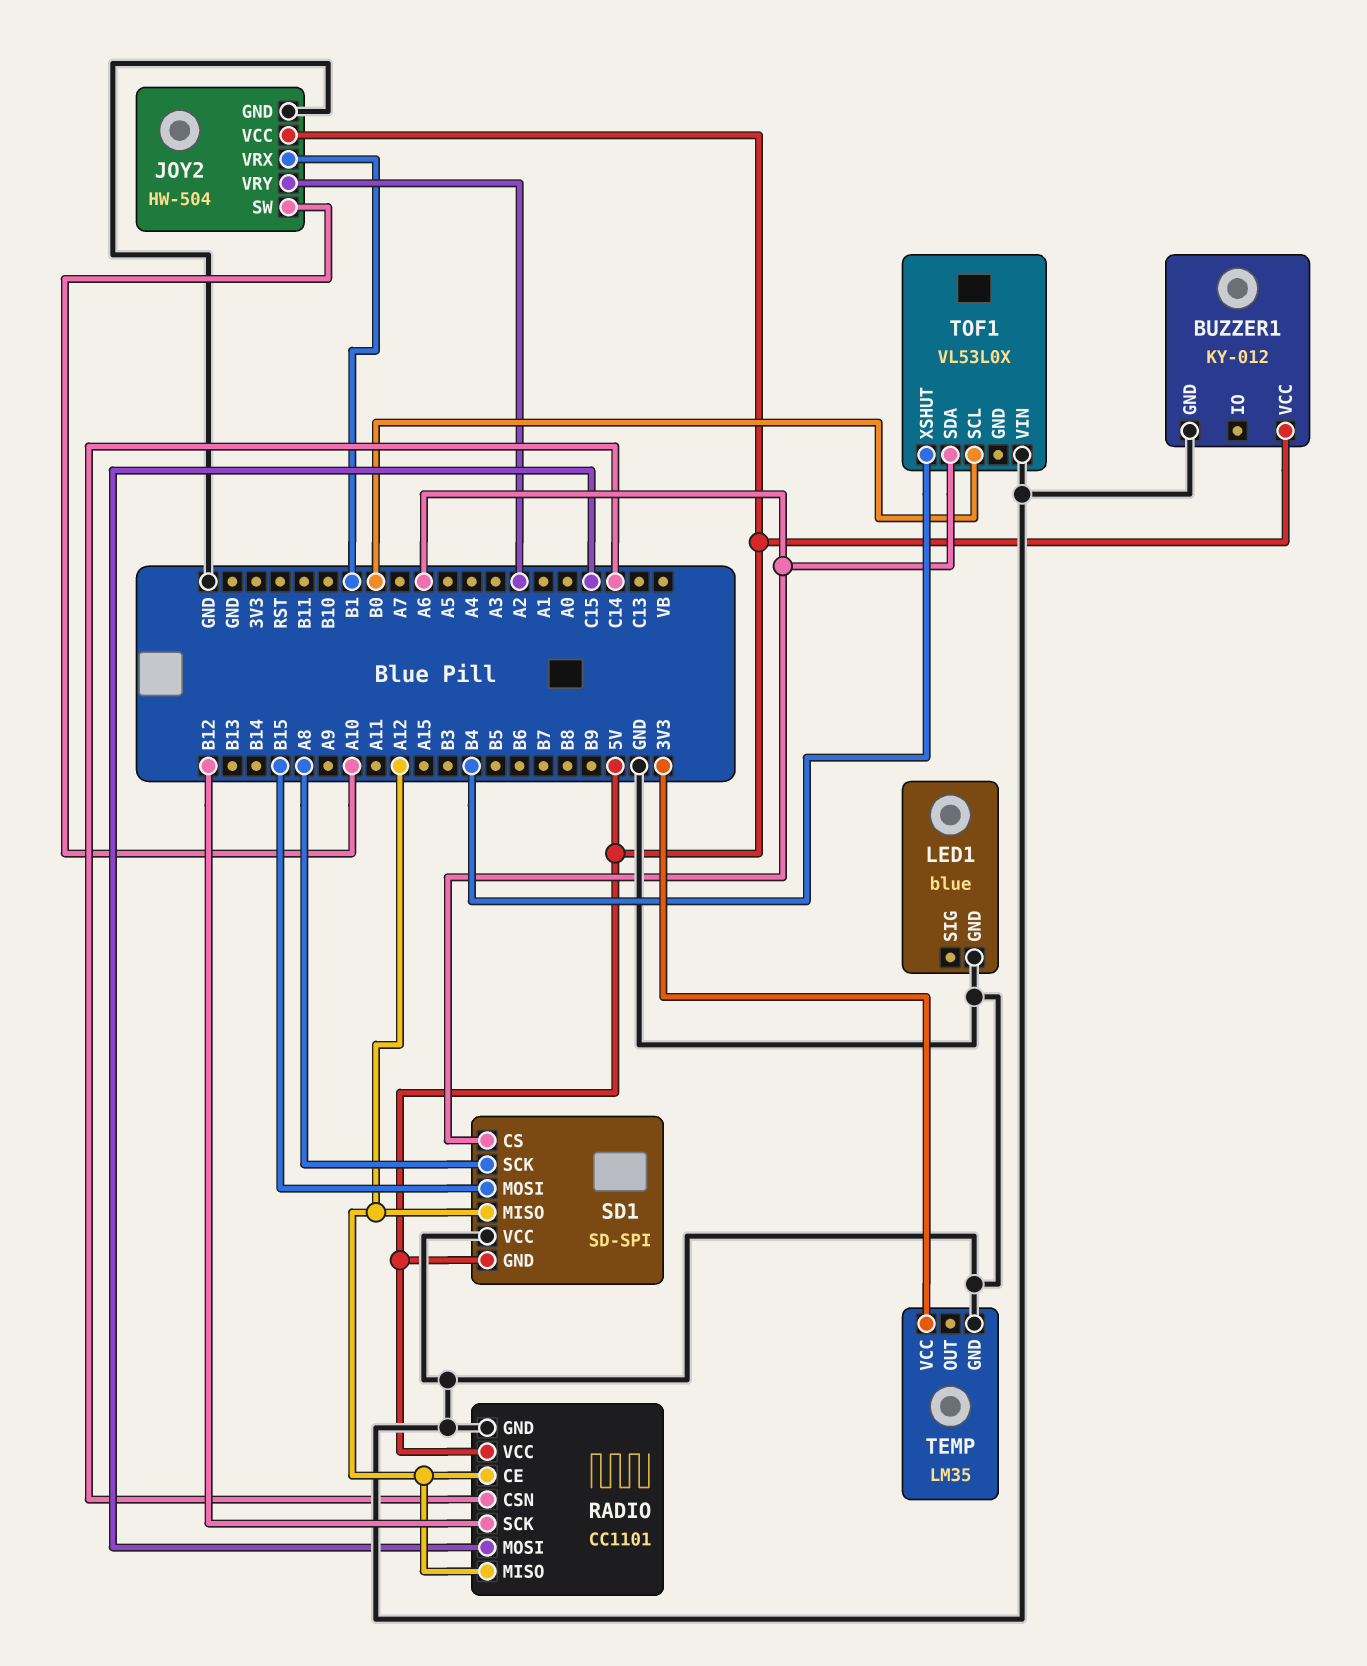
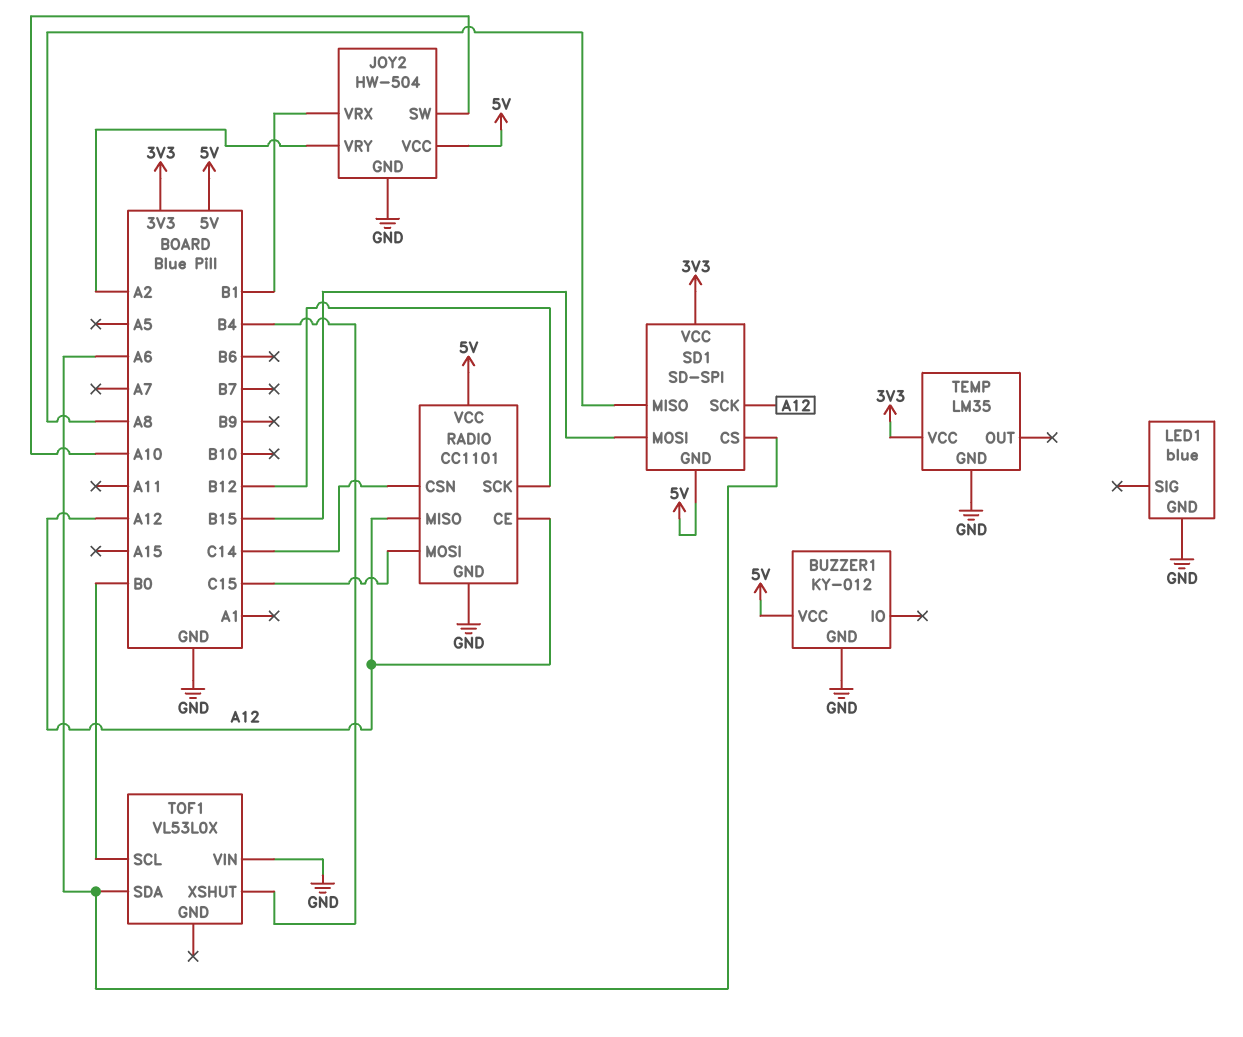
SD1 pin MISO: A12 -> A8
SD1 pin SCK: A8 -> A12
SD1 pin VCC: GND -> 3V3

